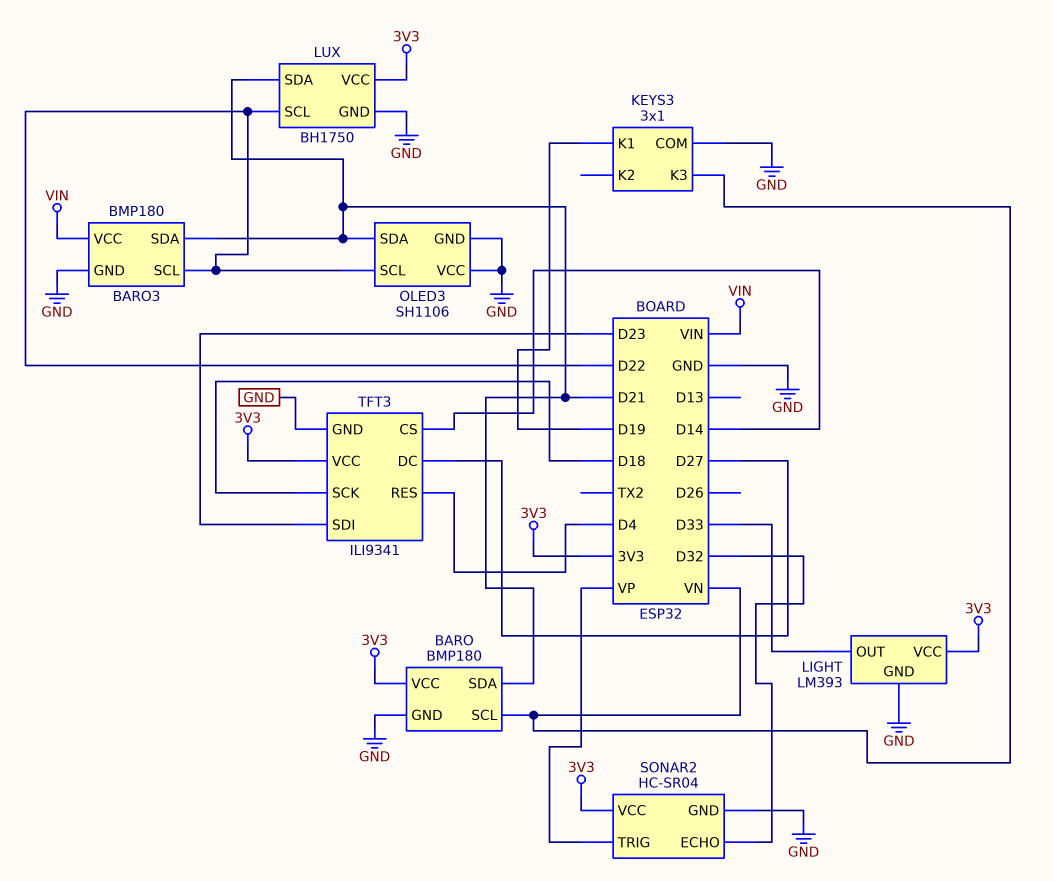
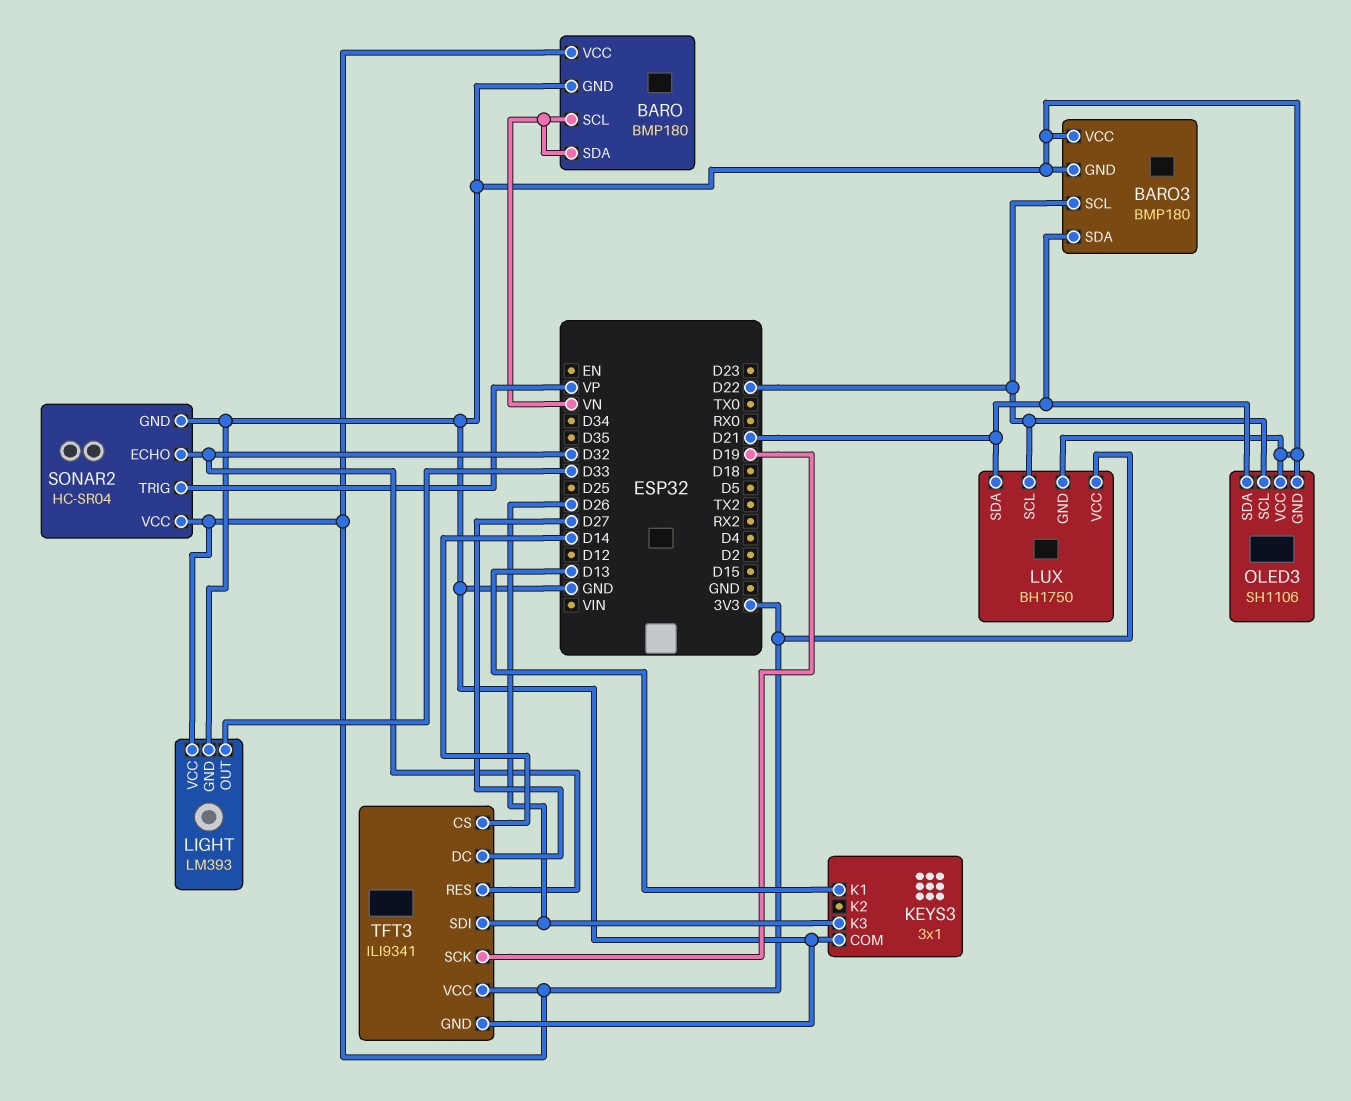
BARO pin SDA: D21 -> VN
BARO3 pin VCC: VIN -> GND
KEYS3 pin K1: D19 -> D13
KEYS3 pin K3: VN -> D26
TFT3 pin RES: D4 -> D32
TFT3 pin SCK: D18 -> D19
TFT3 pin SDI: D23 -> D26

